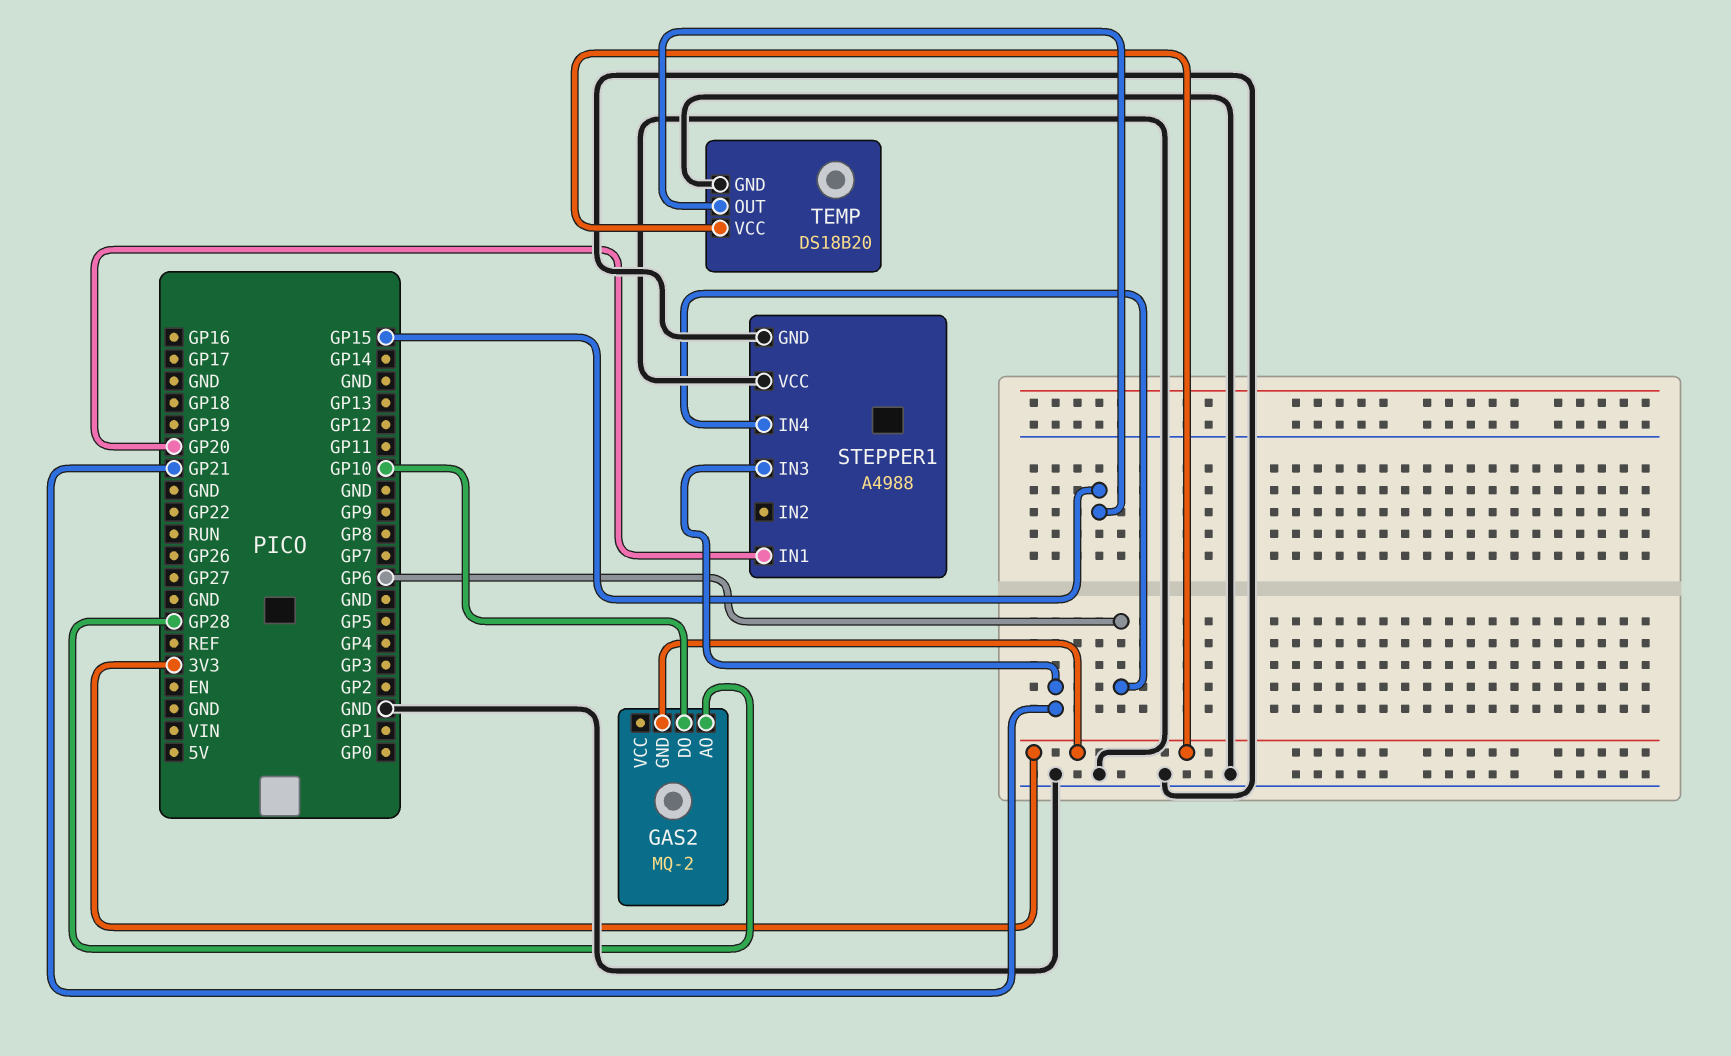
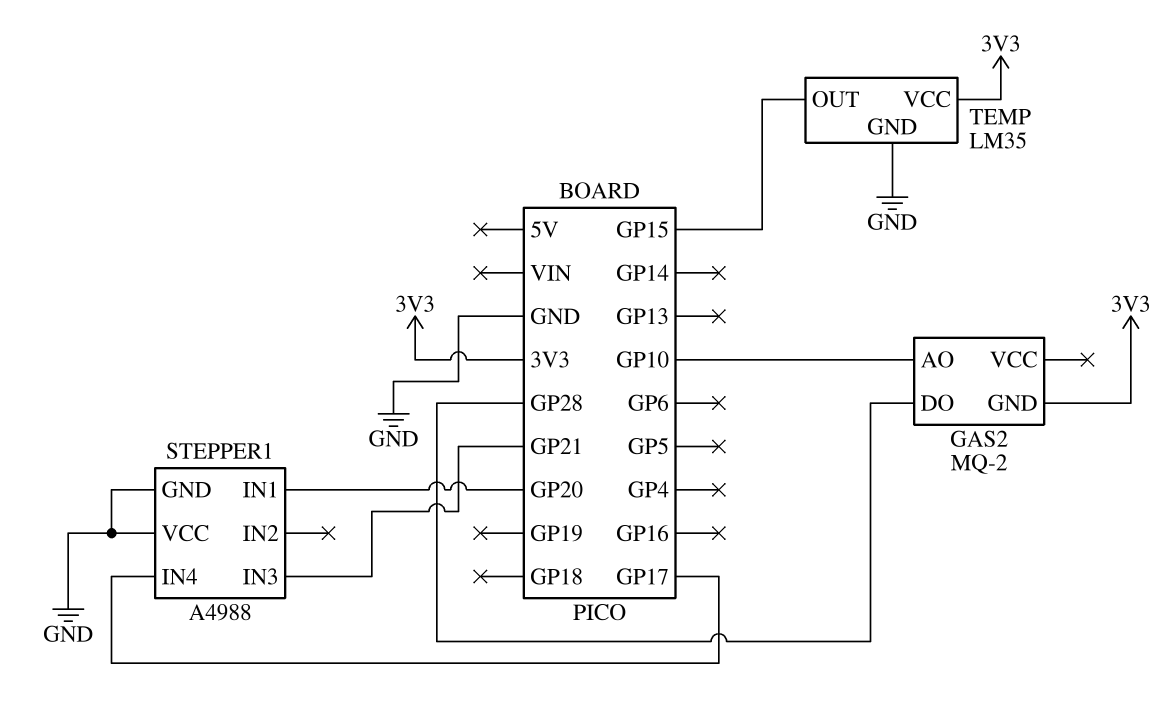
GAS2 pin AO: GP28 -> GP10
GAS2 pin DO: GP10 -> GP28
STEPPER1 pin IN4: GP6 -> GP17
TEMP: DS18B20 -> LM35

